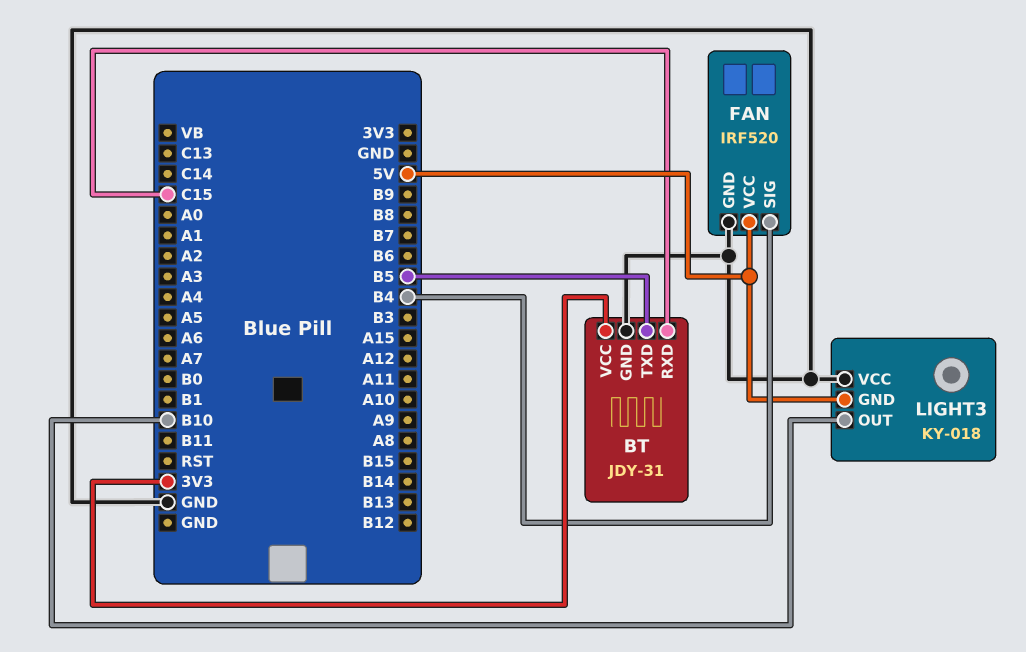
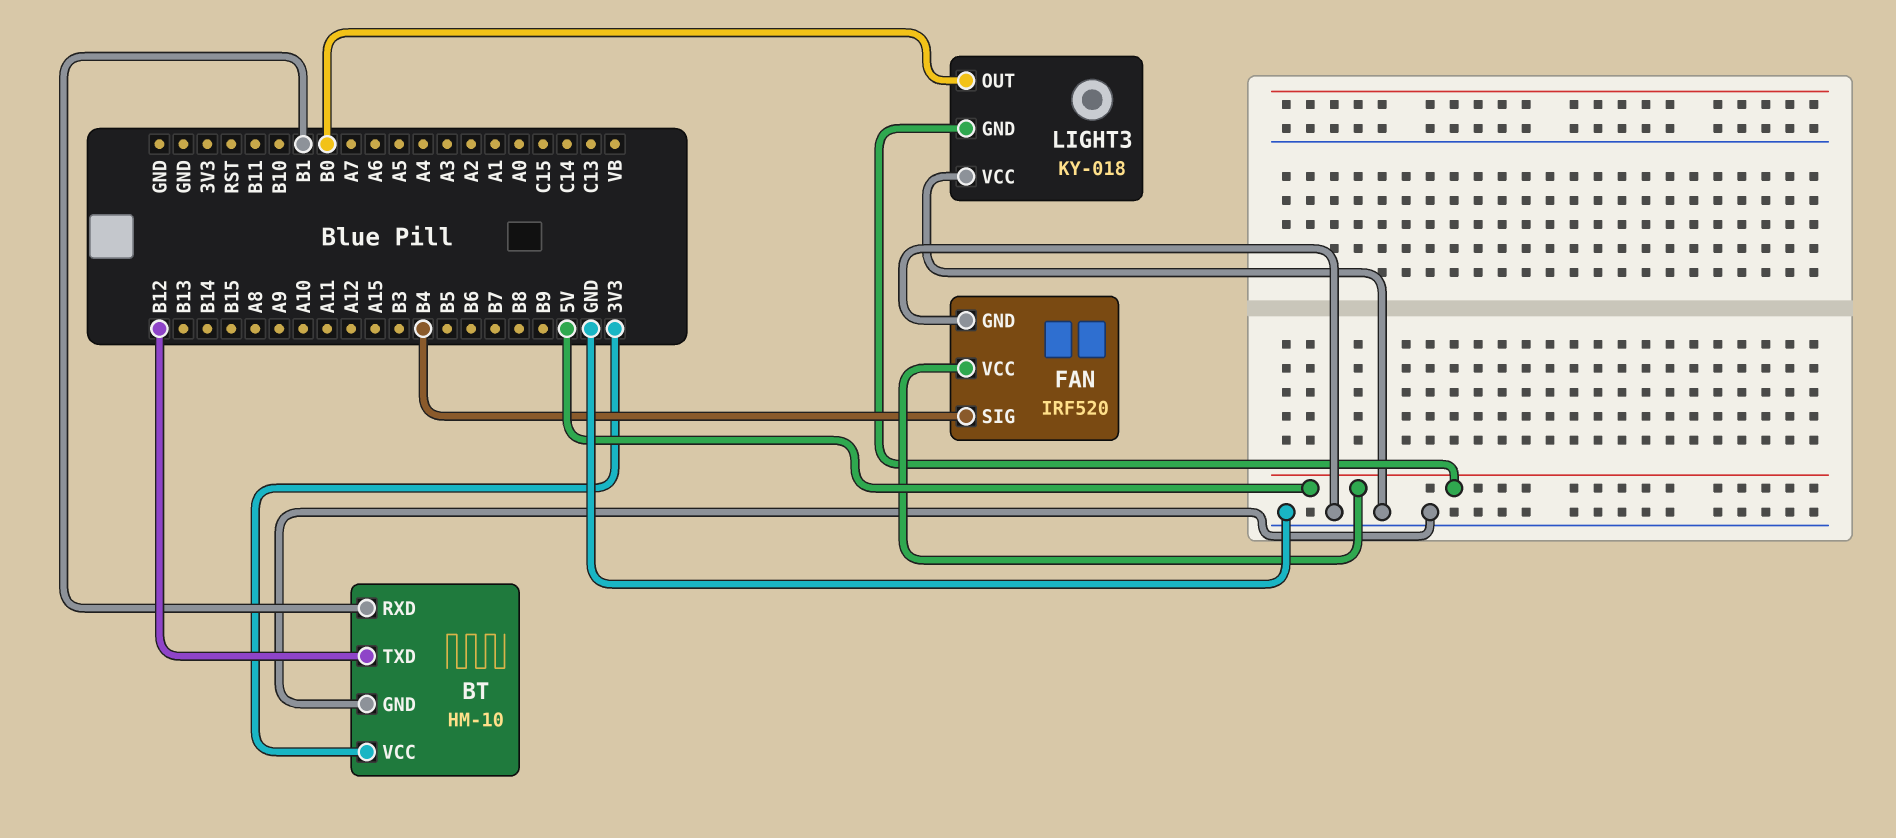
BT: JDY-31 -> HM-10
BT pin RXD: C15 -> B1
BT pin TXD: B5 -> B12
LIGHT3 pin OUT: B10 -> B0

